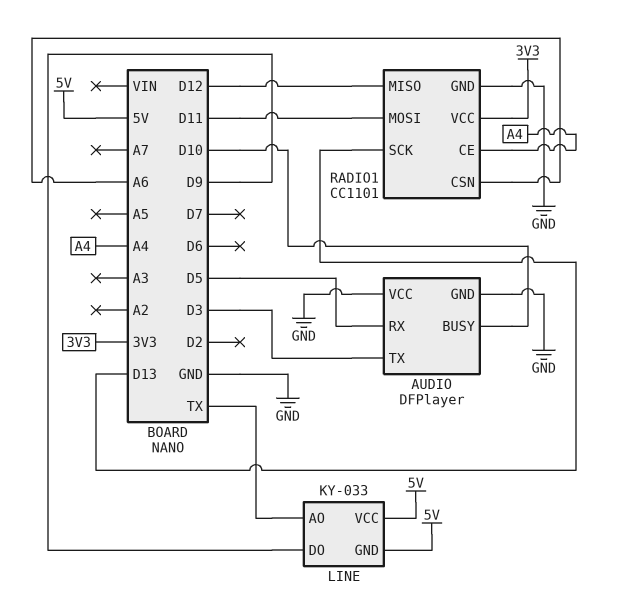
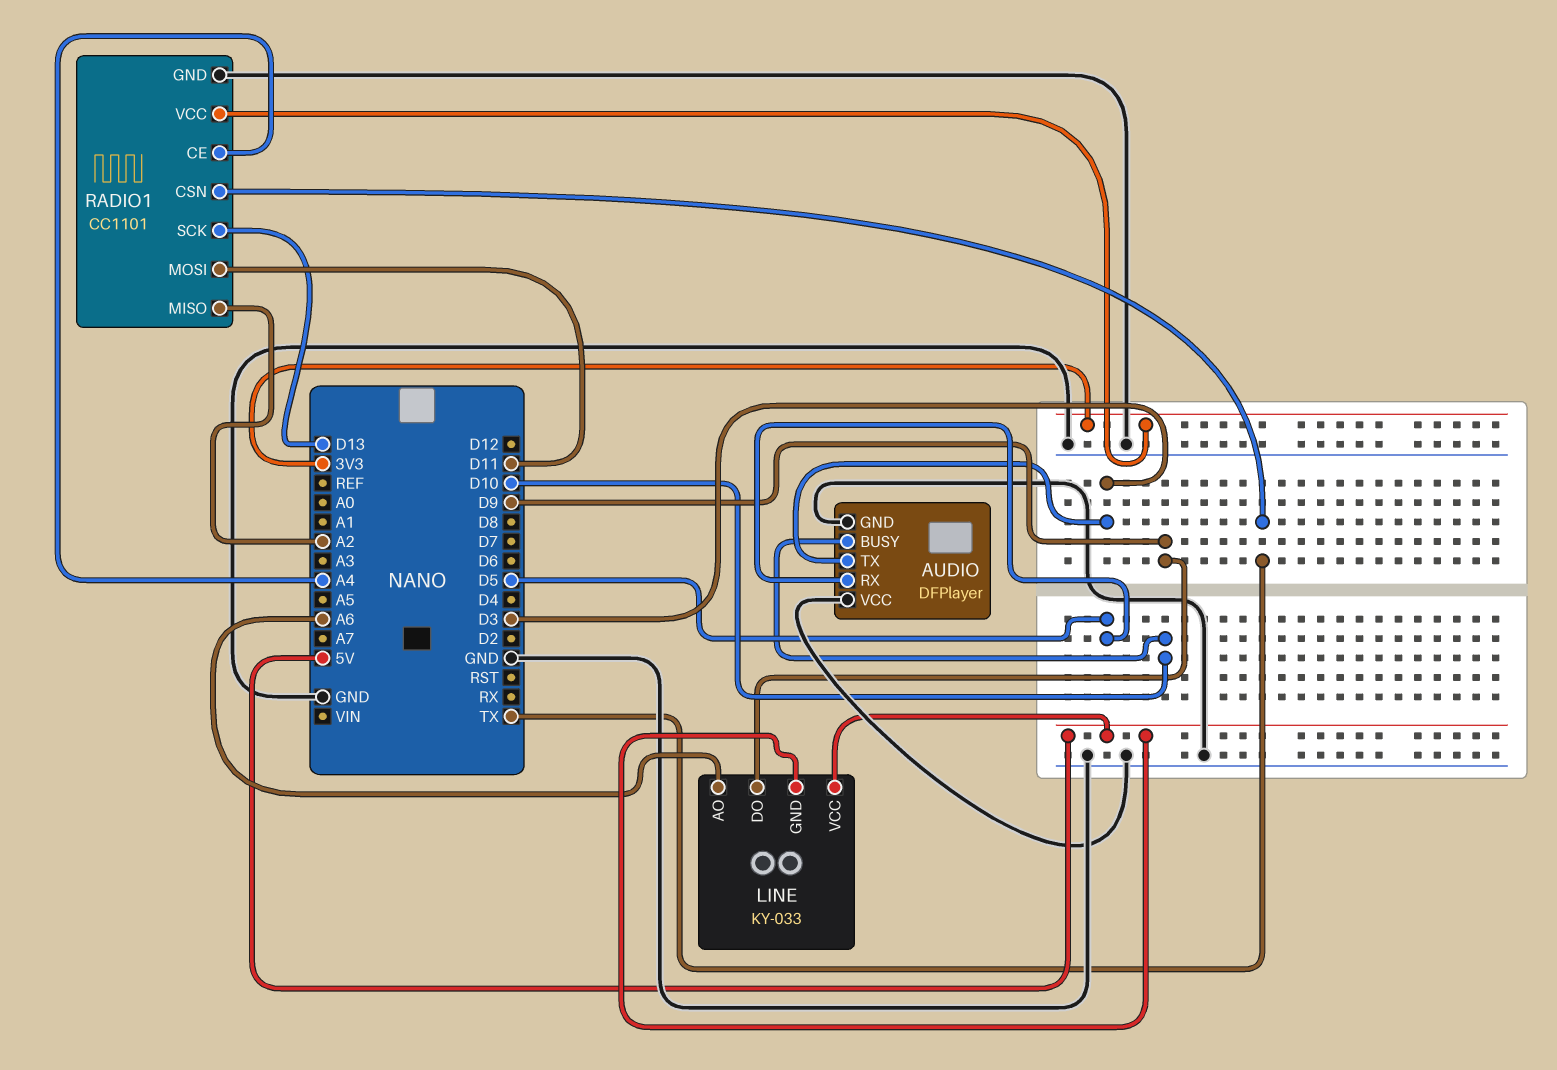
LINE pin AO: TX -> A6
RADIO1 pin CSN: A6 -> TX
RADIO1 pin MISO: D12 -> A2

